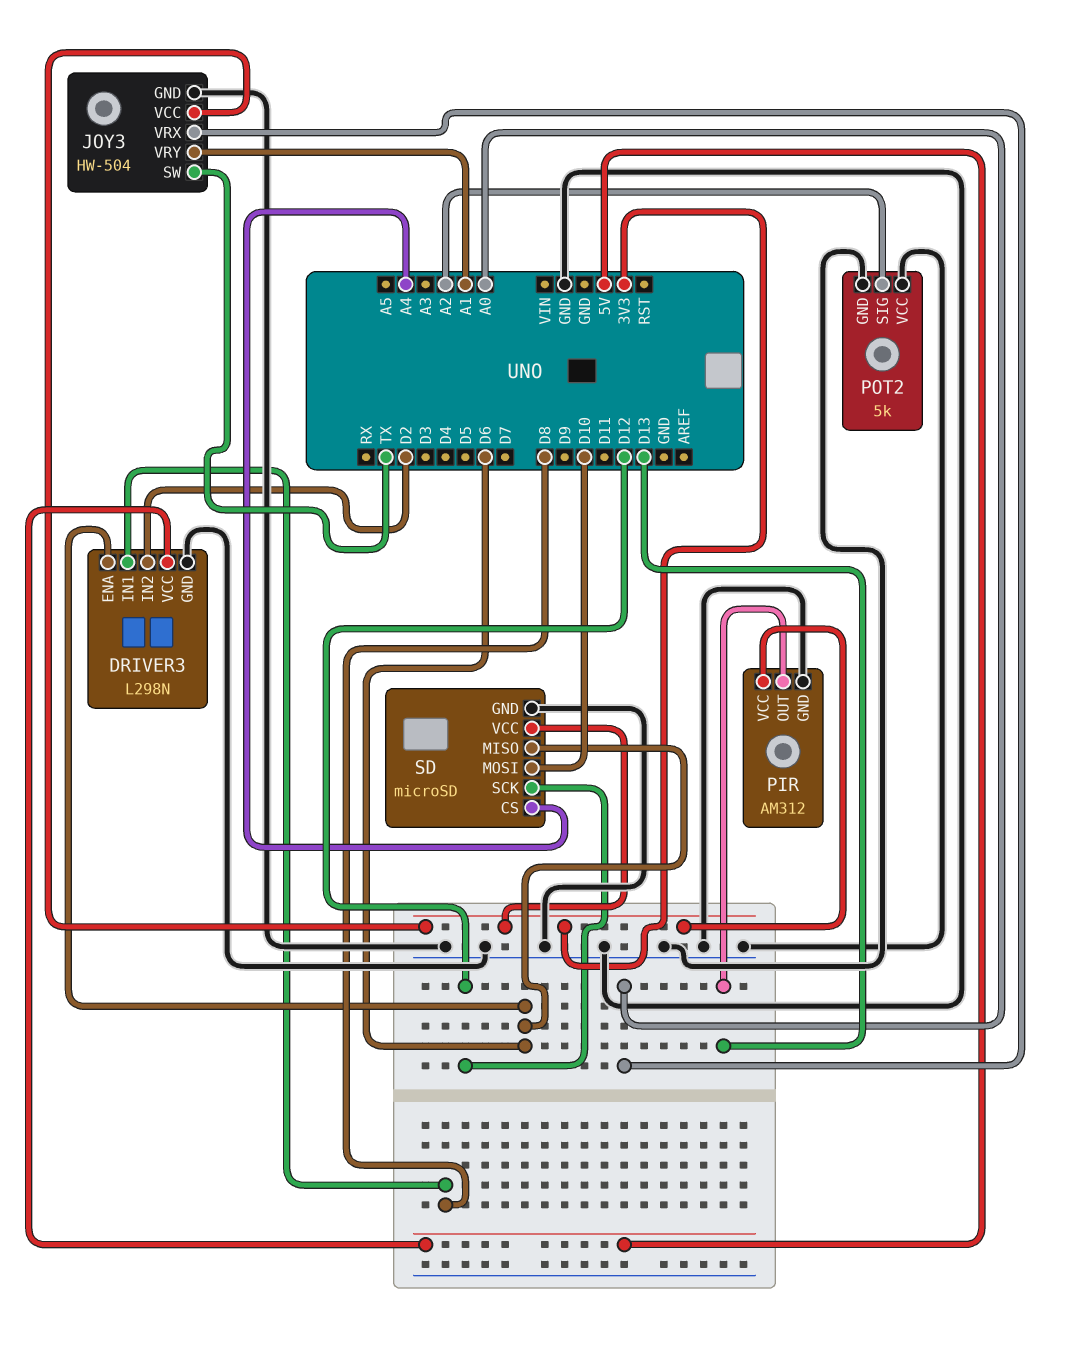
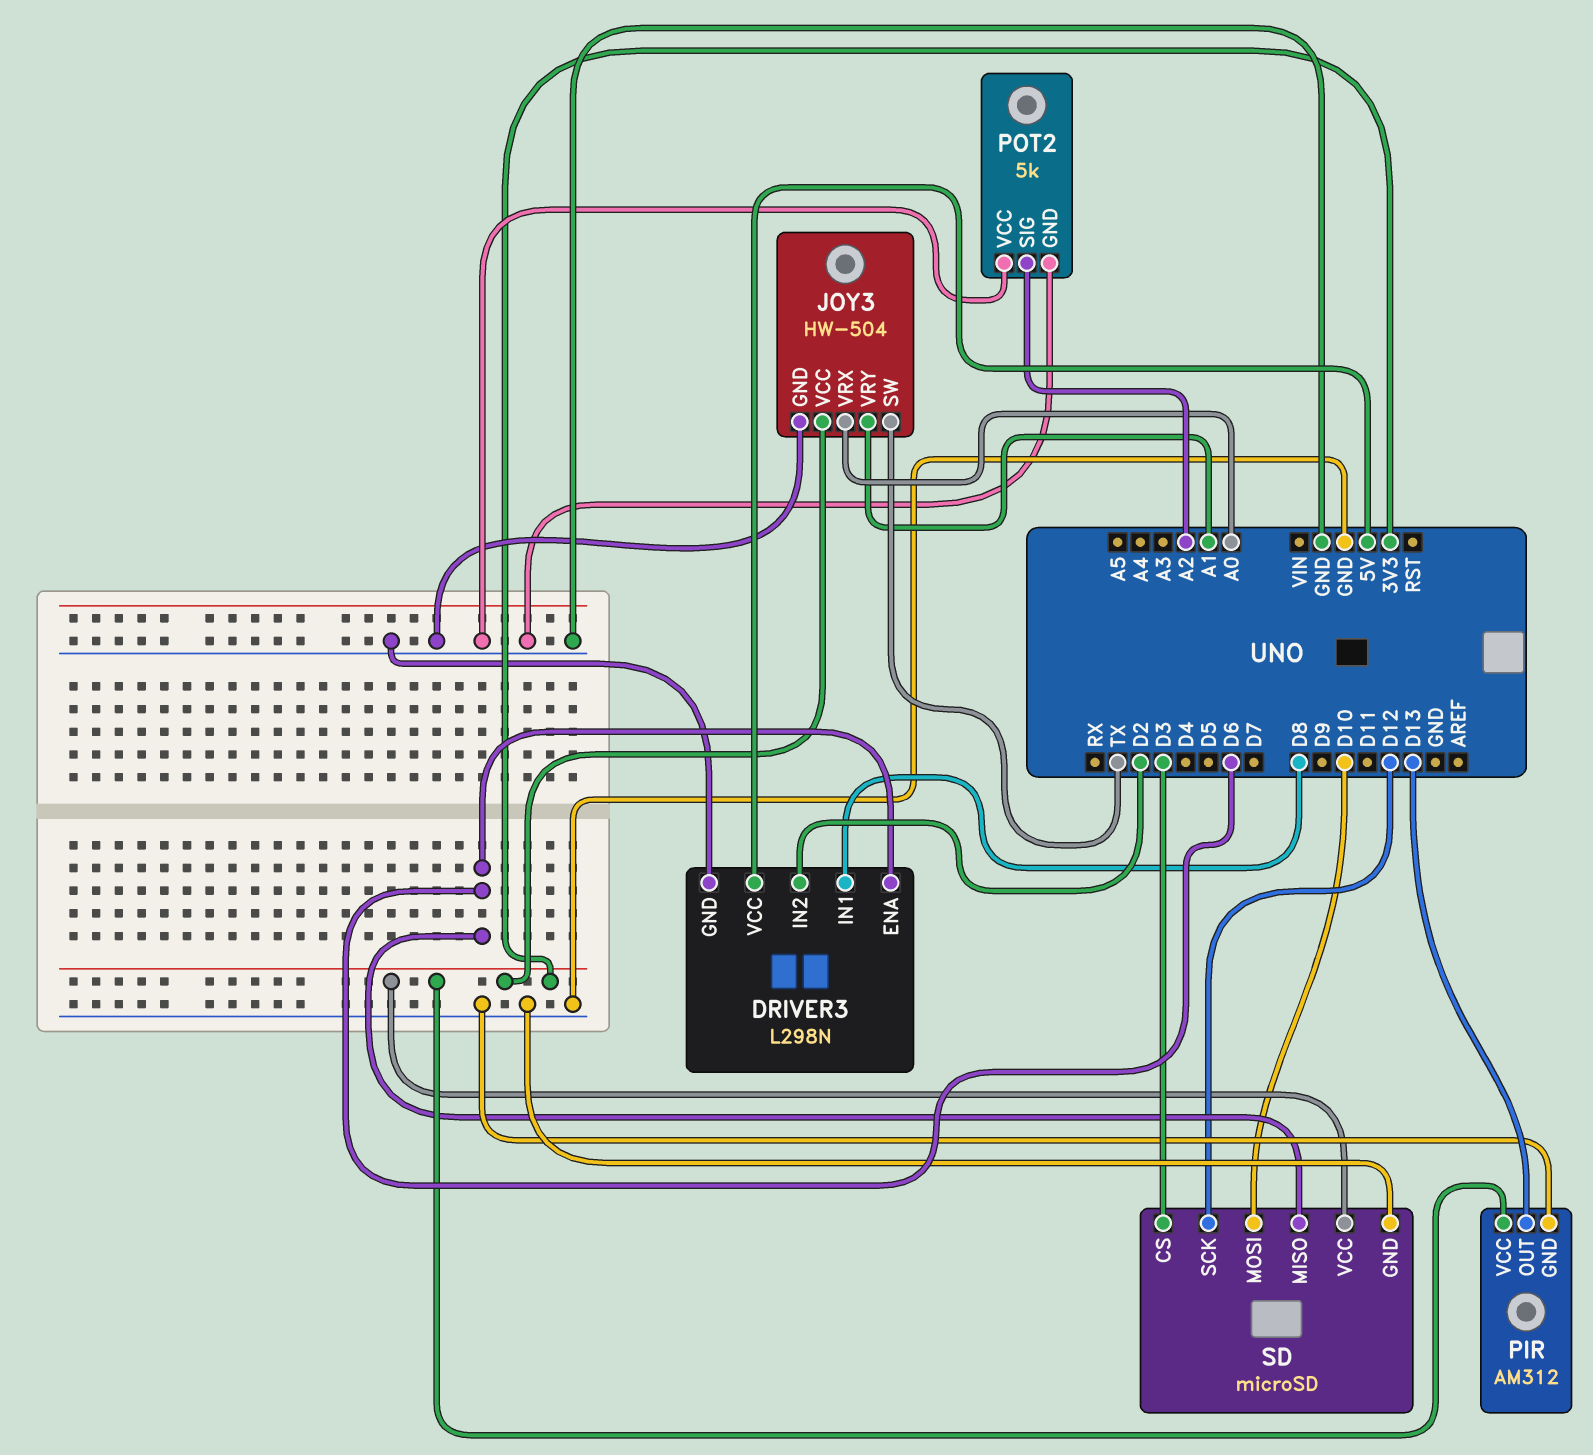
SD pin CS: A4 -> D3

